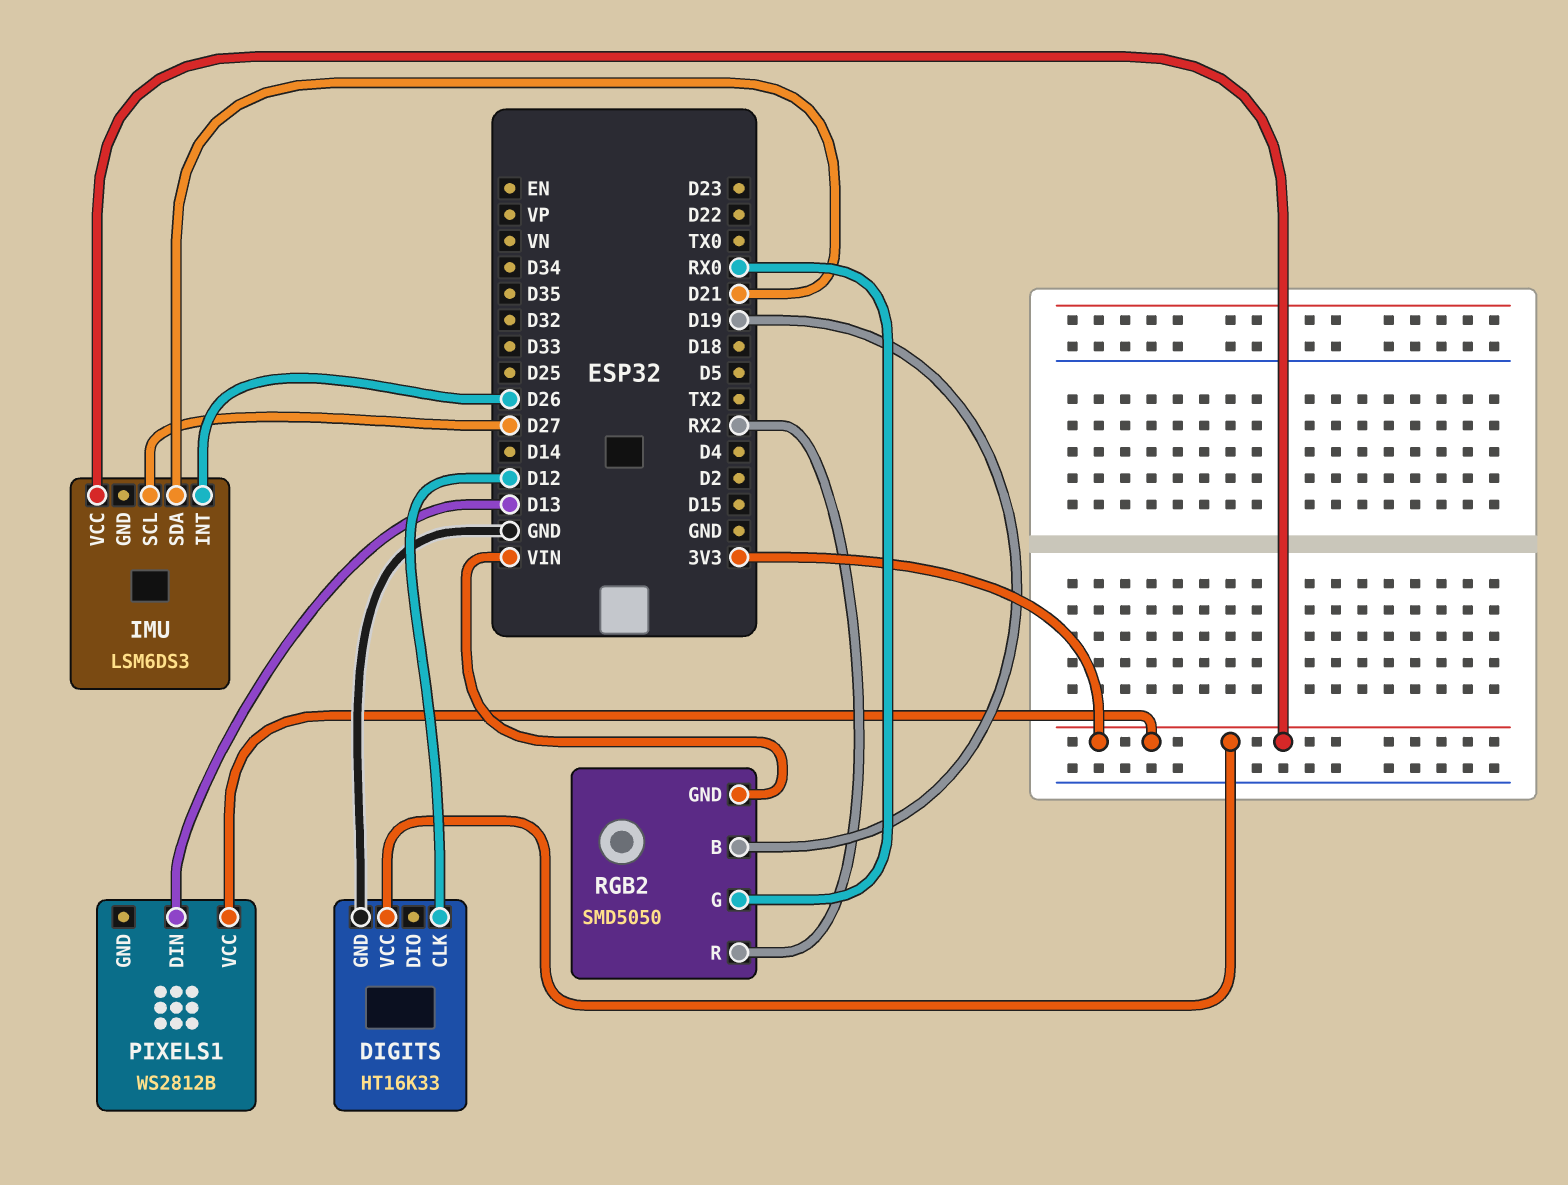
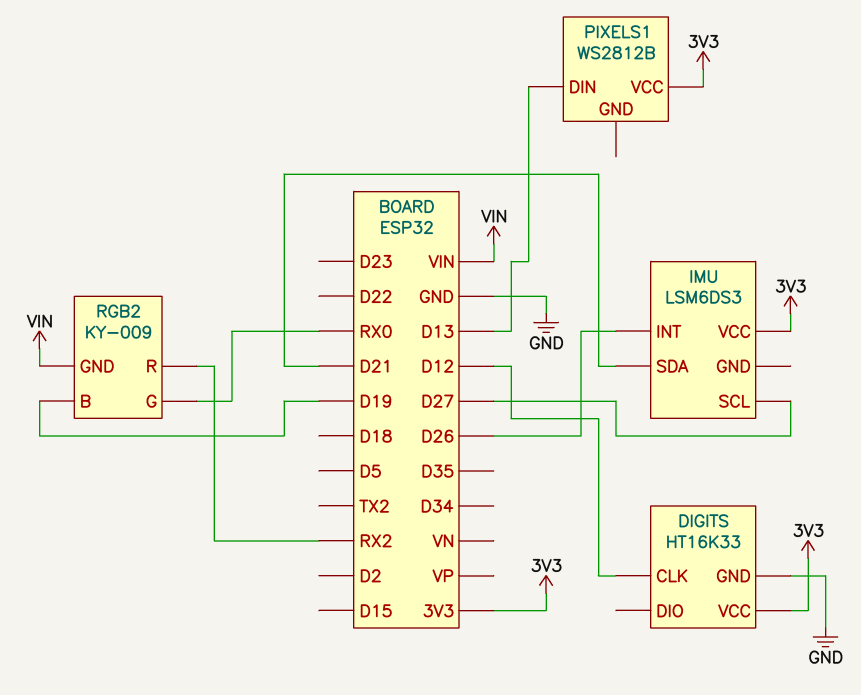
RGB2: SMD5050 -> KY-009

